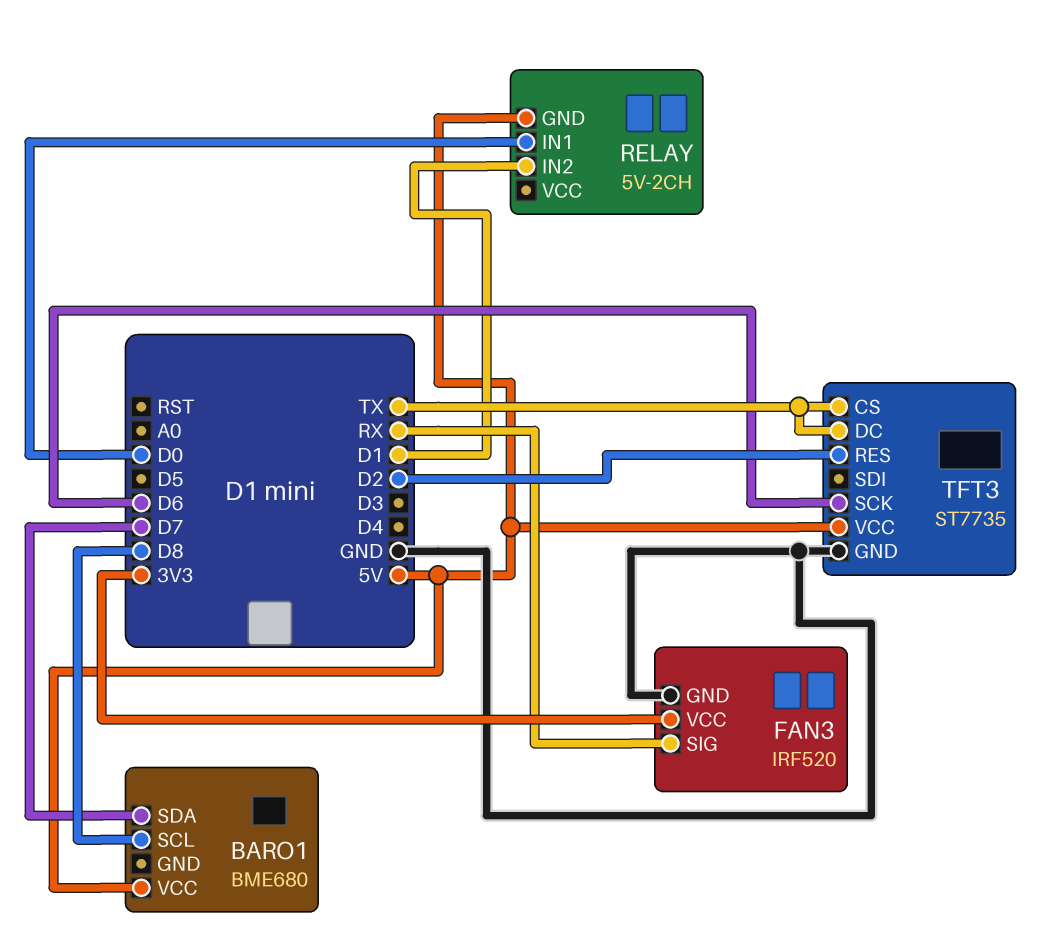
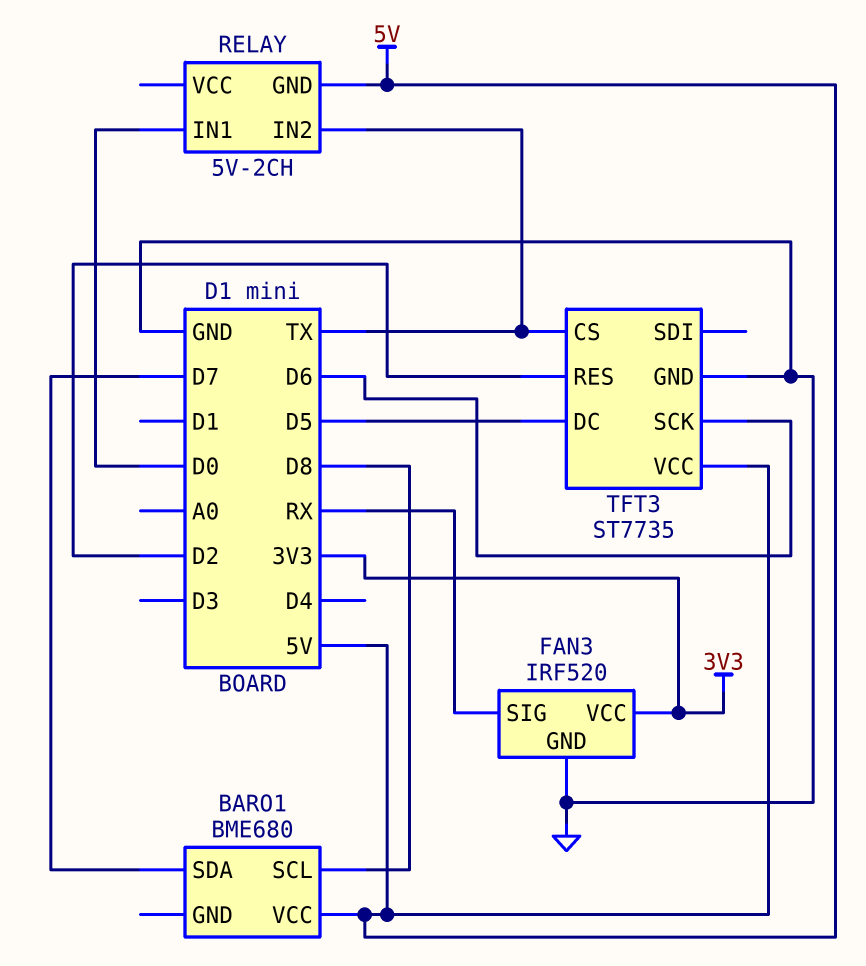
RELAY pin IN2: D1 -> TX
TFT3 pin DC: TX -> D5

